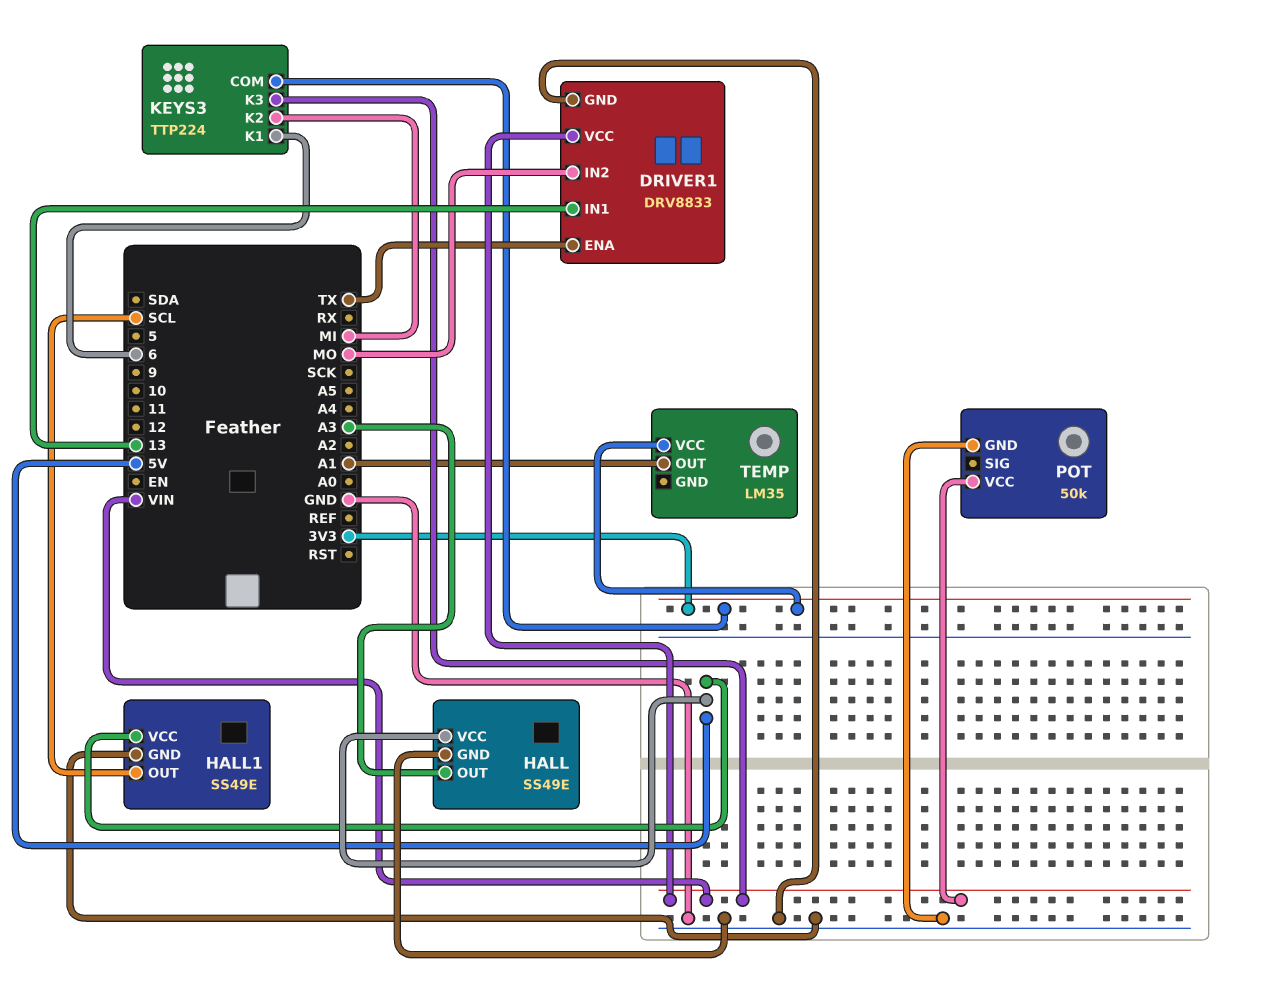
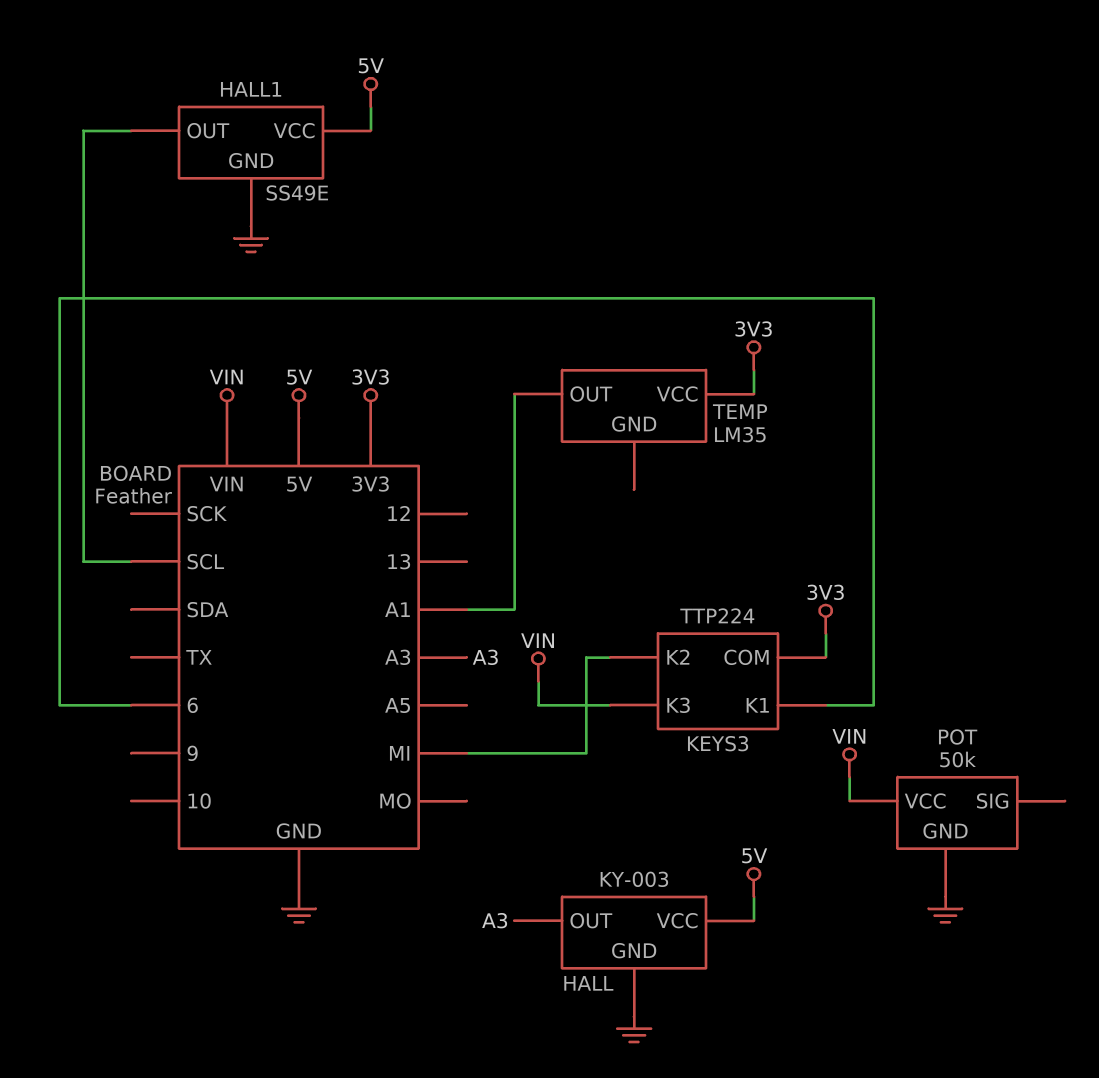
DRIVER1: DRV8833 -> none
DRIVER1 pin ENA: TX -> none
DRIVER1 pin GND: GND -> none
DRIVER1 pin IN1: 13 -> none
DRIVER1 pin IN2: MO -> none
DRIVER1 pin VCC: VIN -> none
HALL: SS49E -> KY-003

